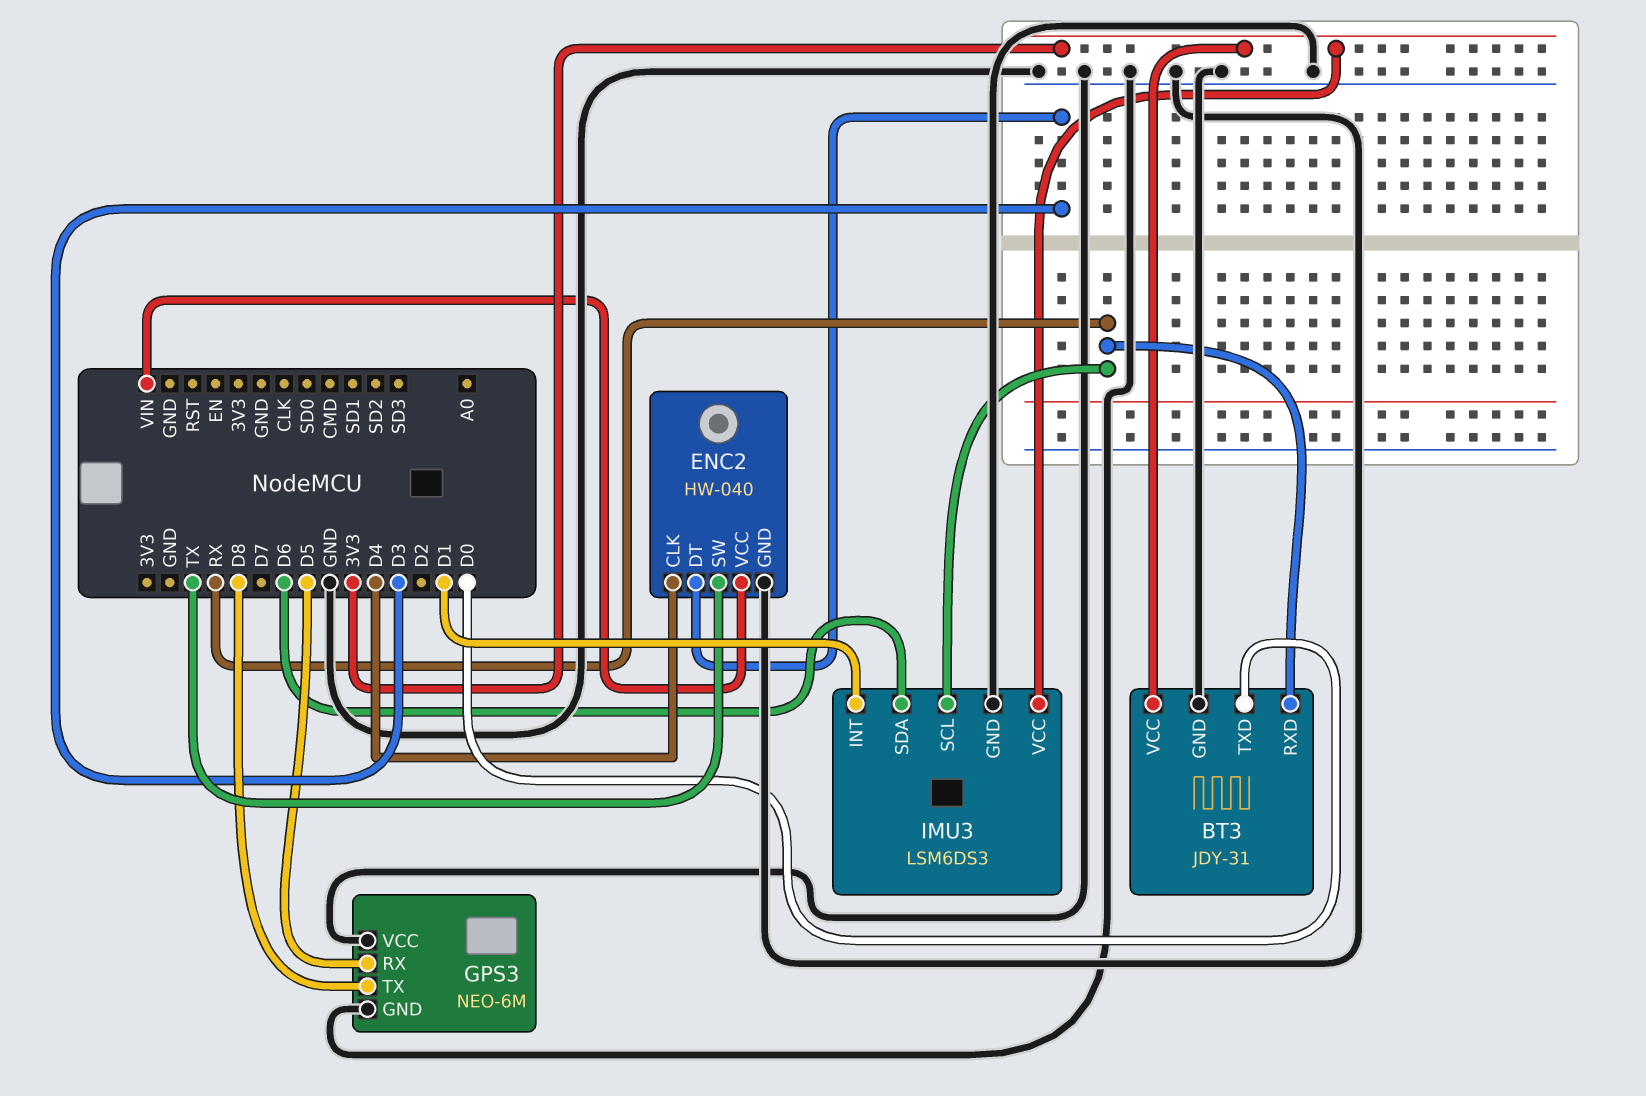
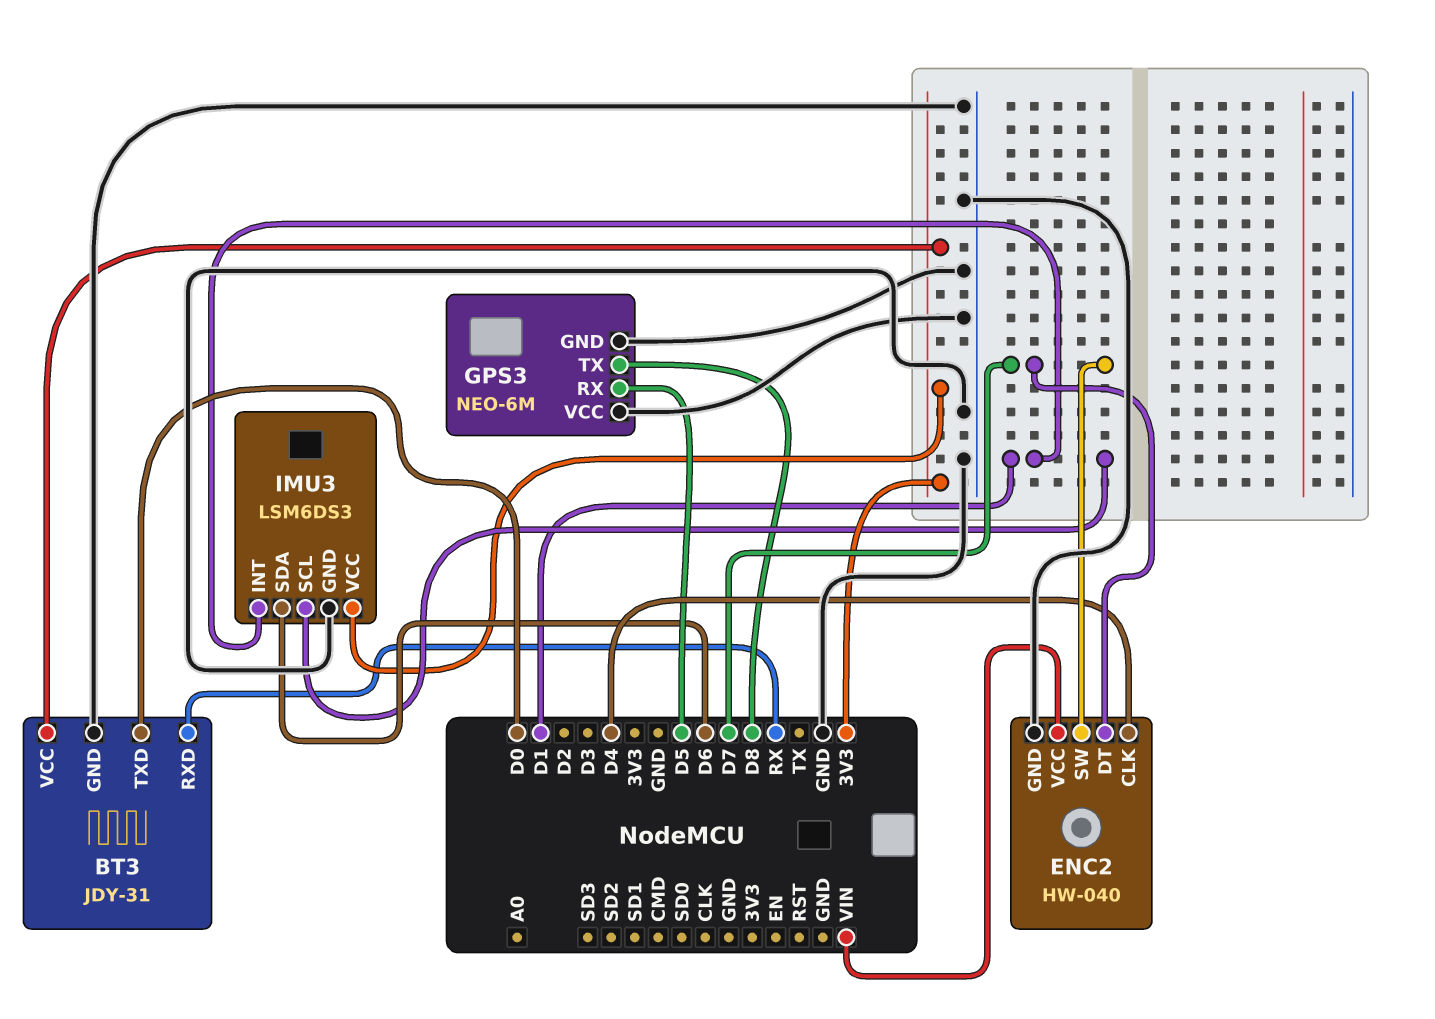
ENC2 pin DT: D3 -> D7
ENC2 pin SW: TX -> D7
IMU3 pin SCL: RX -> D1

